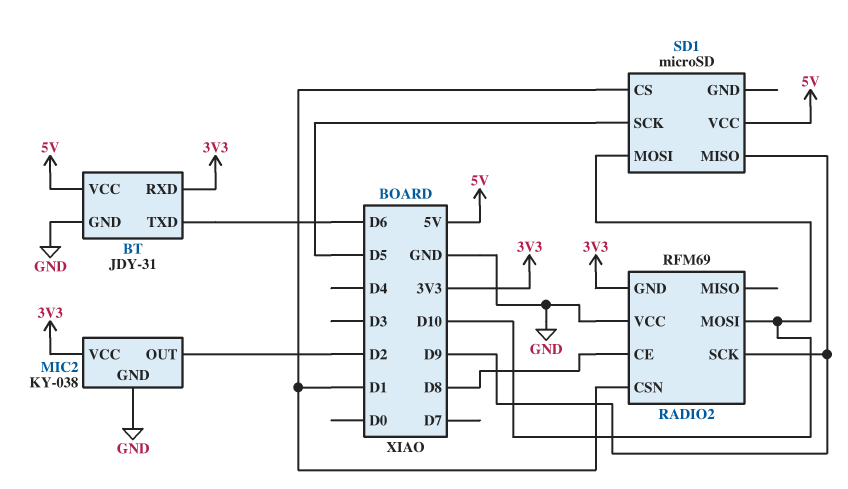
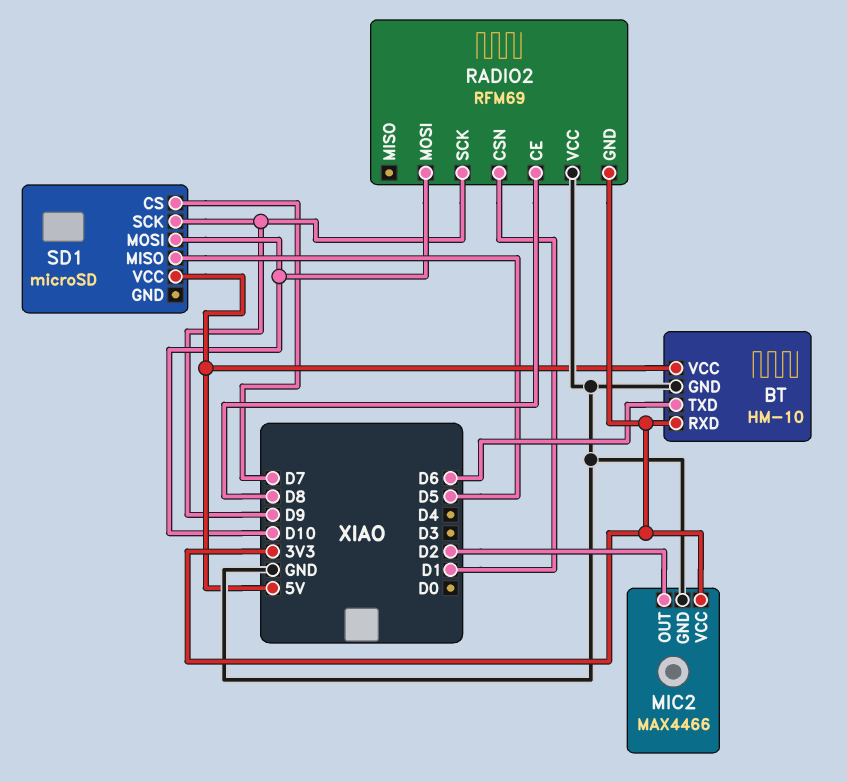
BT: JDY-31 -> HM-10
MIC2: KY-038 -> MAX4466
SD1 pin CS: D1 -> D7
SD1 pin MISO: D9 -> D5
SD1 pin SCK: D5 -> D9

